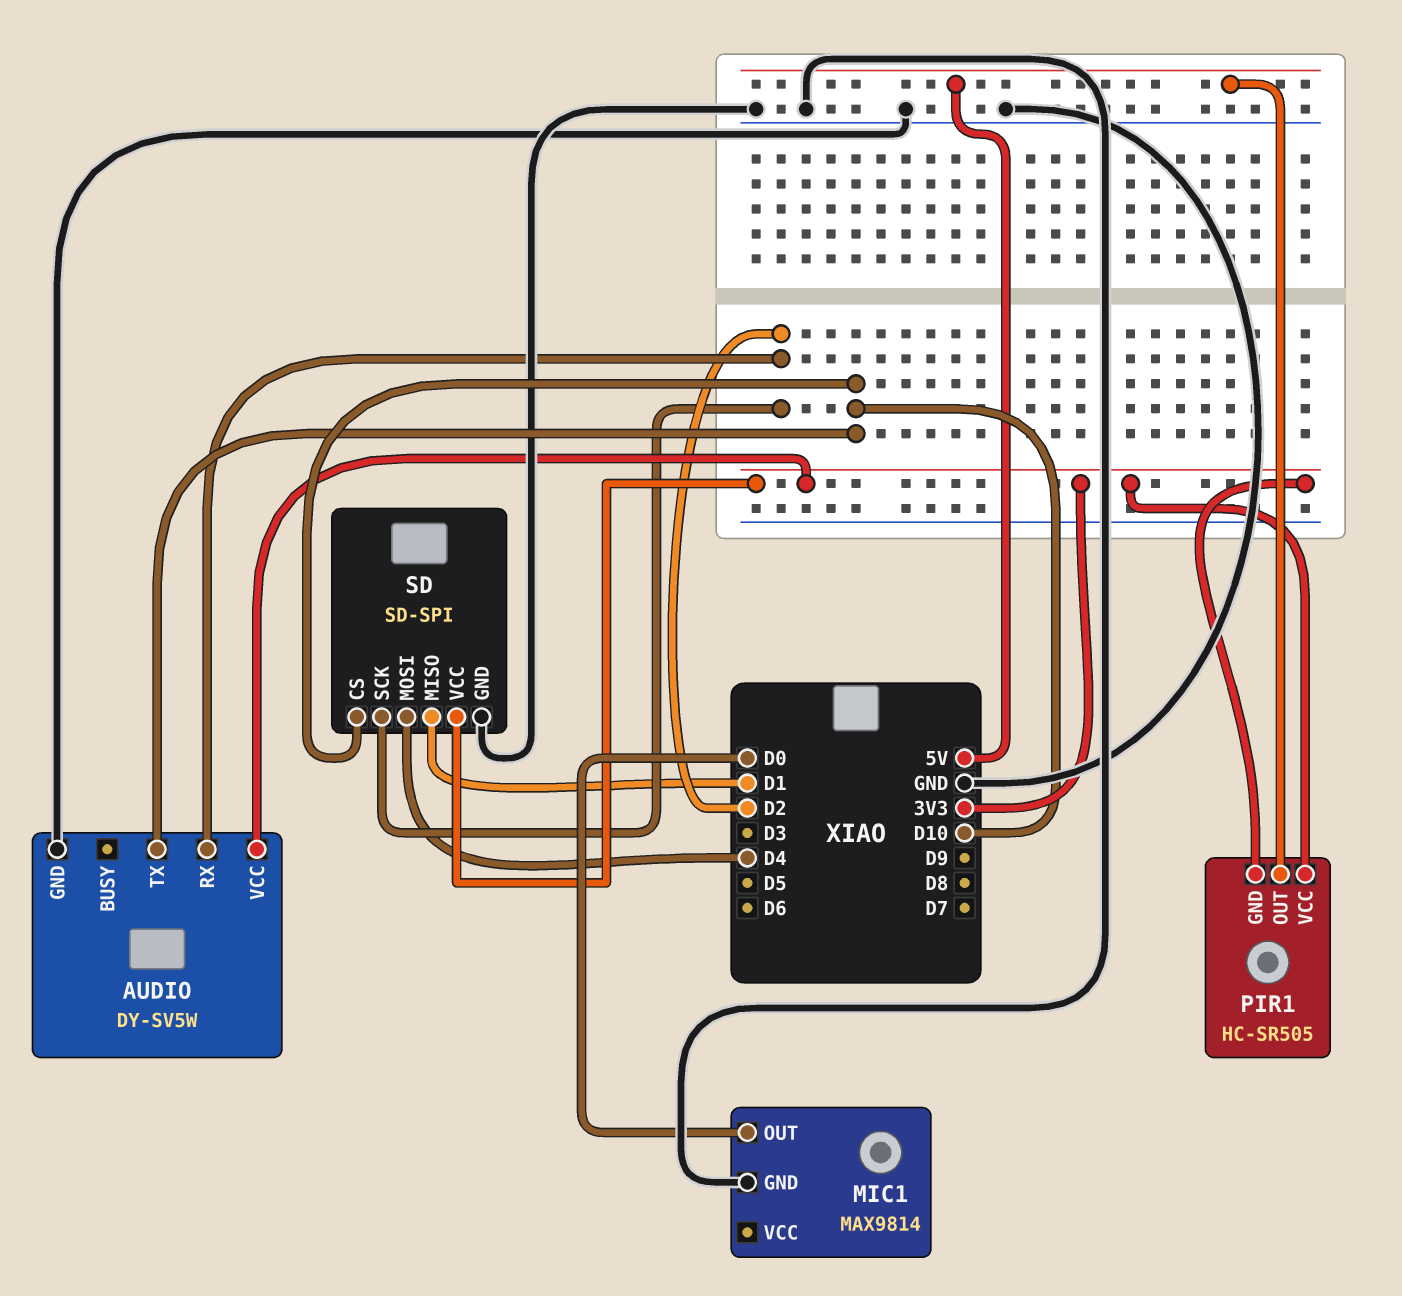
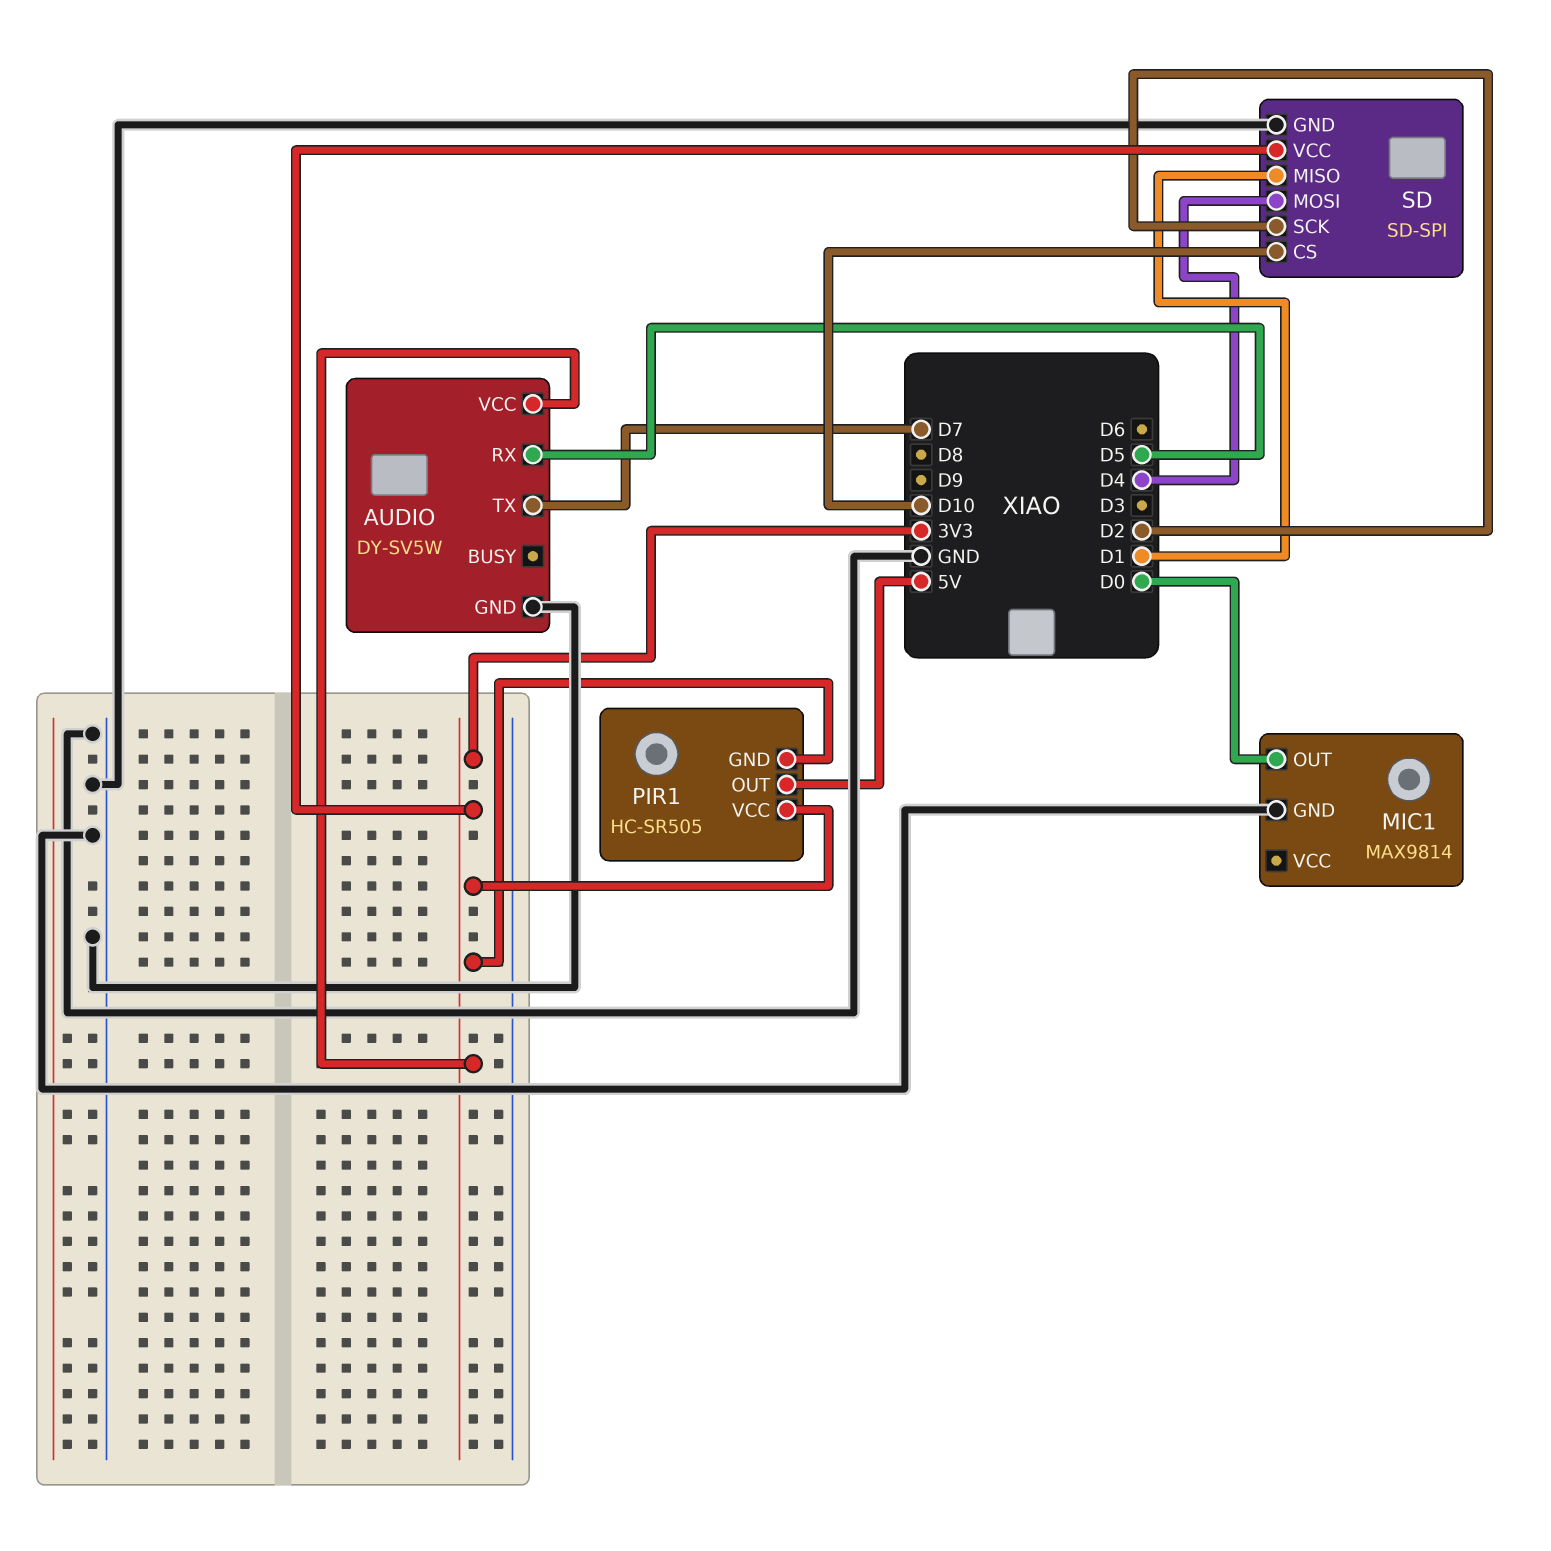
AUDIO pin RX: D2 -> D5
AUDIO pin TX: D10 -> D7

